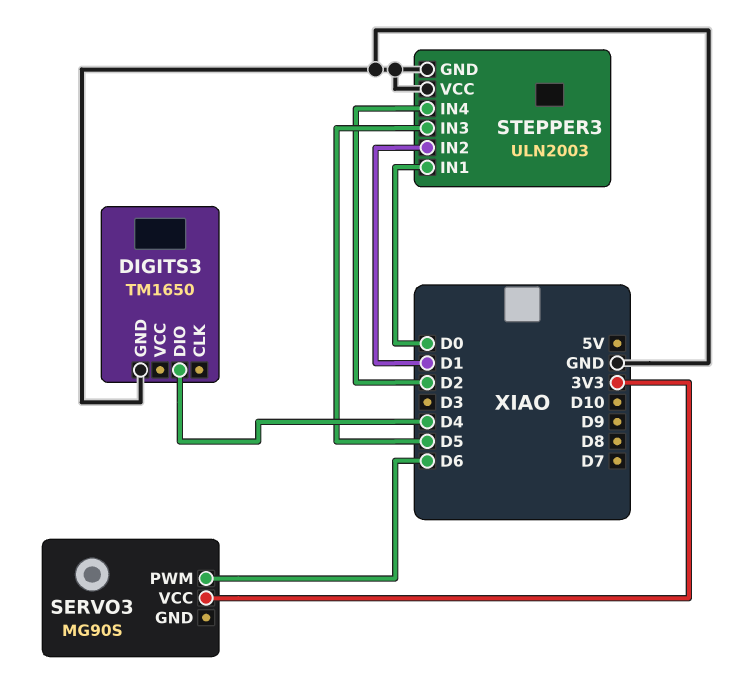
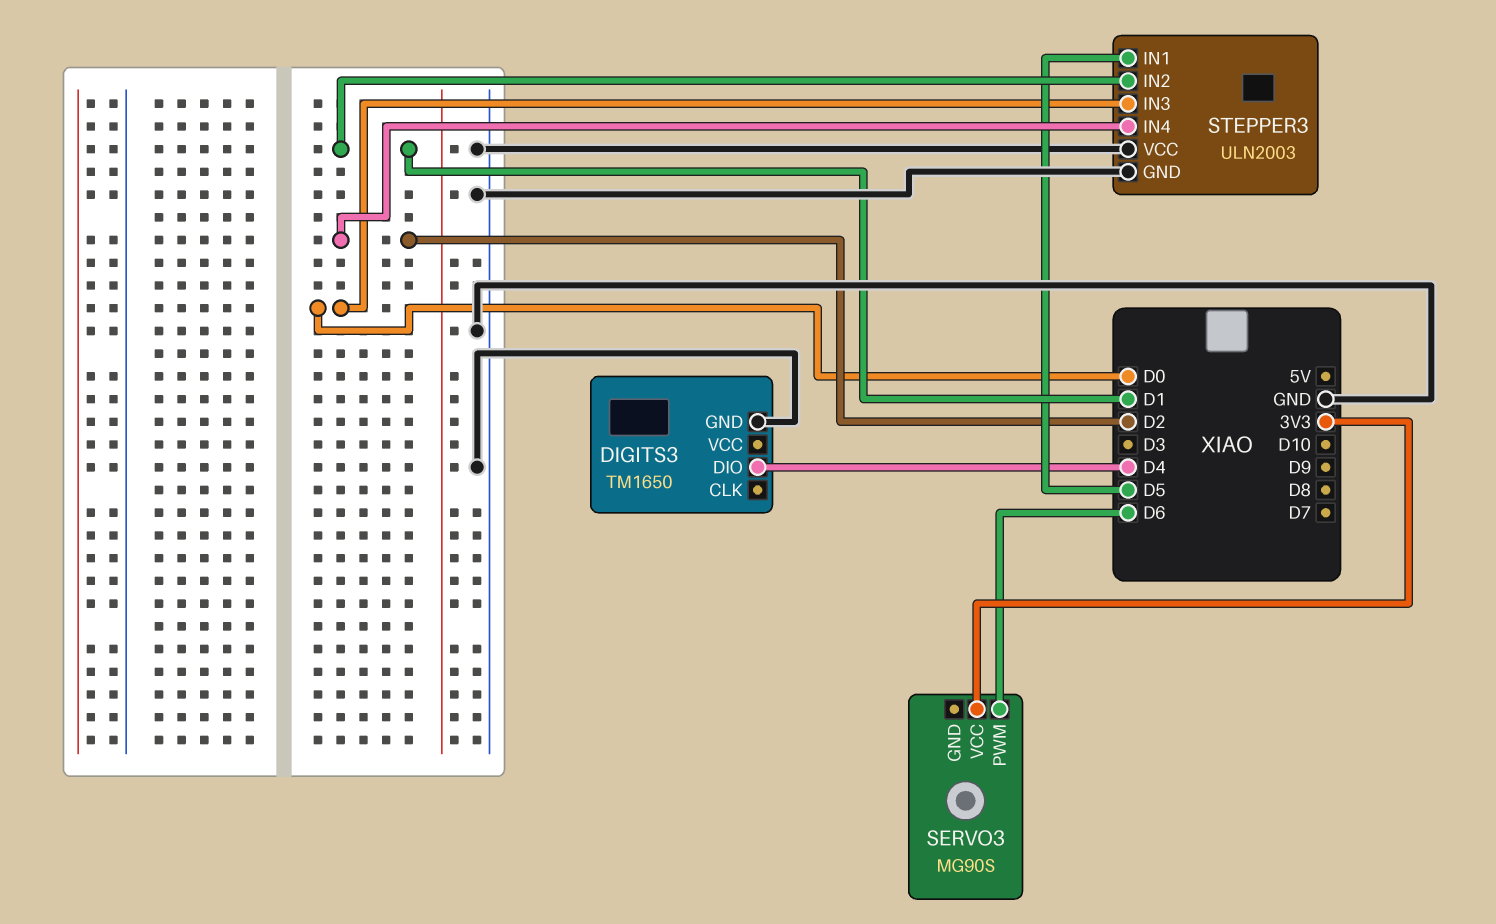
STEPPER3 pin IN1: D0 -> D5
STEPPER3 pin IN3: D5 -> D0

